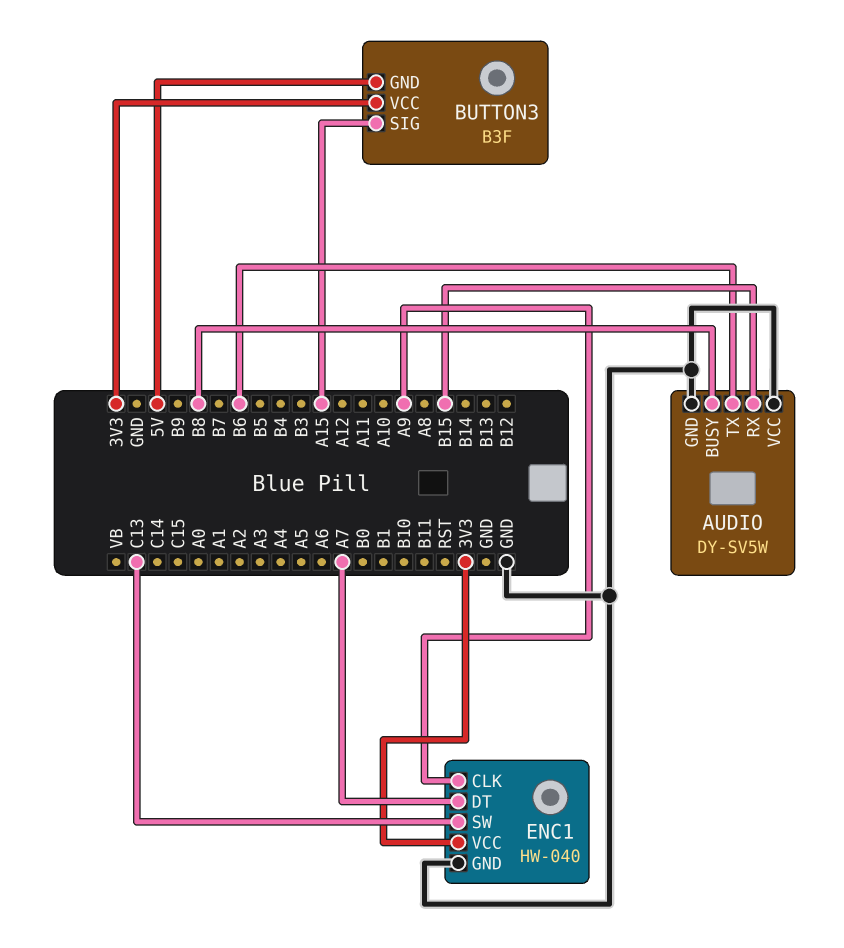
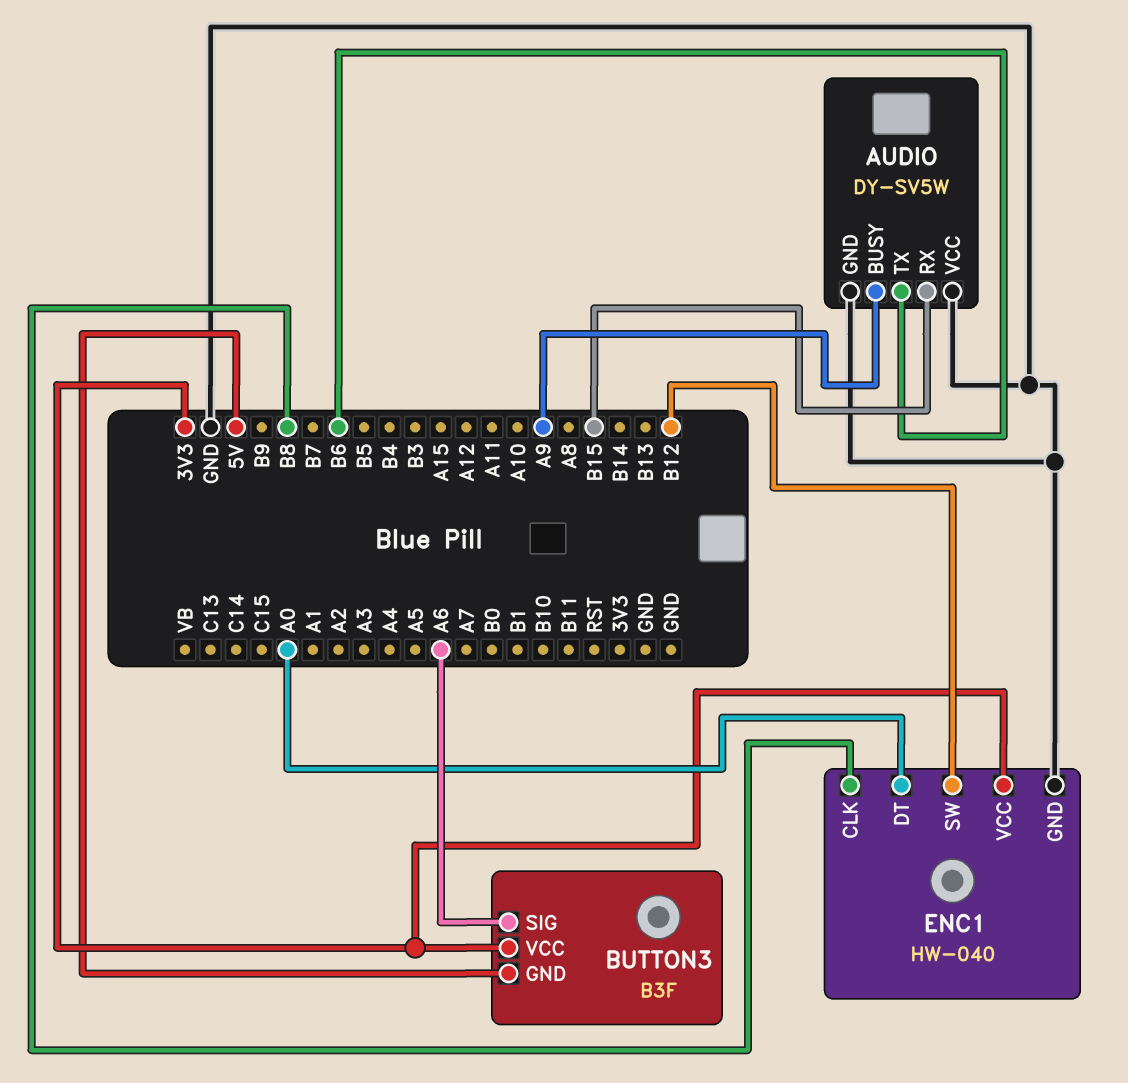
AUDIO pin BUSY: B8 -> A9
BUTTON3 pin SIG: A15 -> A6
ENC1 pin CLK: A9 -> B8
ENC1 pin DT: A7 -> A0
ENC1 pin SW: C13 -> B12

